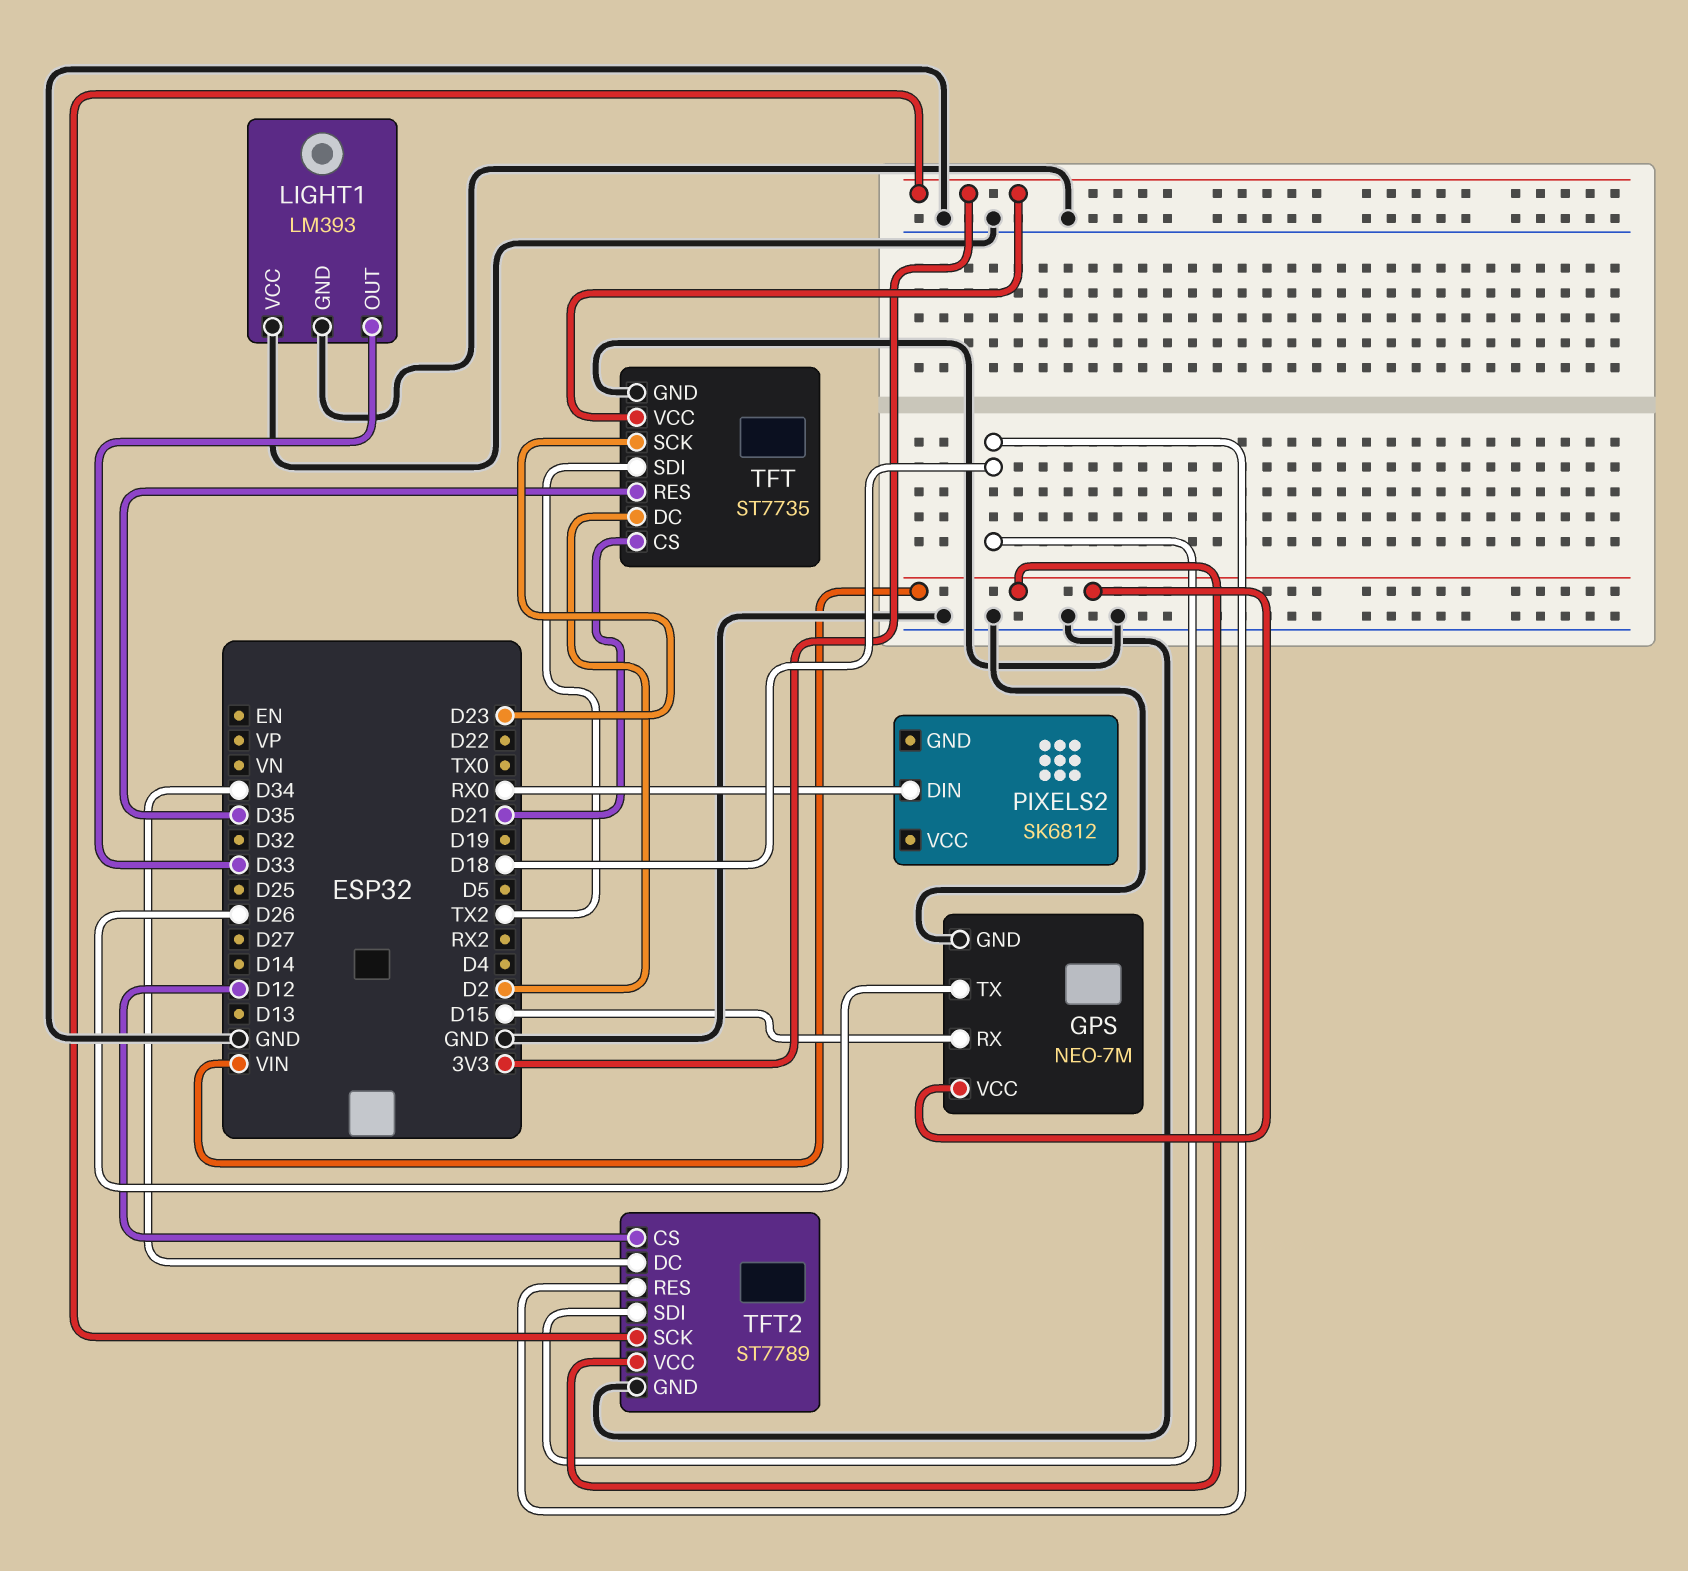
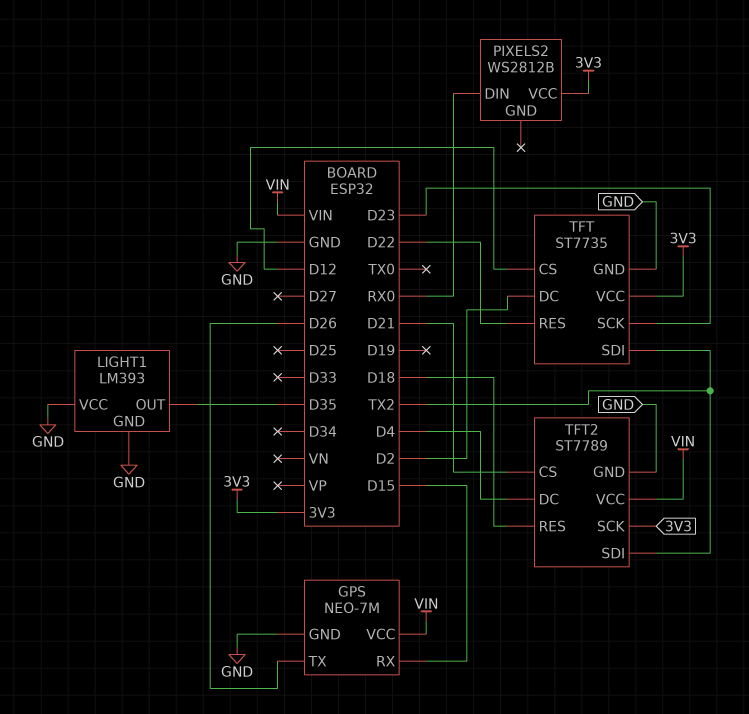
LIGHT1 pin OUT: D33 -> D35
PIXELS2: SK6812 -> WS2812B
PIXELS2 pin VCC: none -> 3V3
TFT pin CS: D21 -> D12
TFT pin RES: D35 -> D22
TFT2 pin CS: D12 -> D21
TFT2 pin DC: D34 -> D4
TFT2 pin SDI: D18 -> TX2

